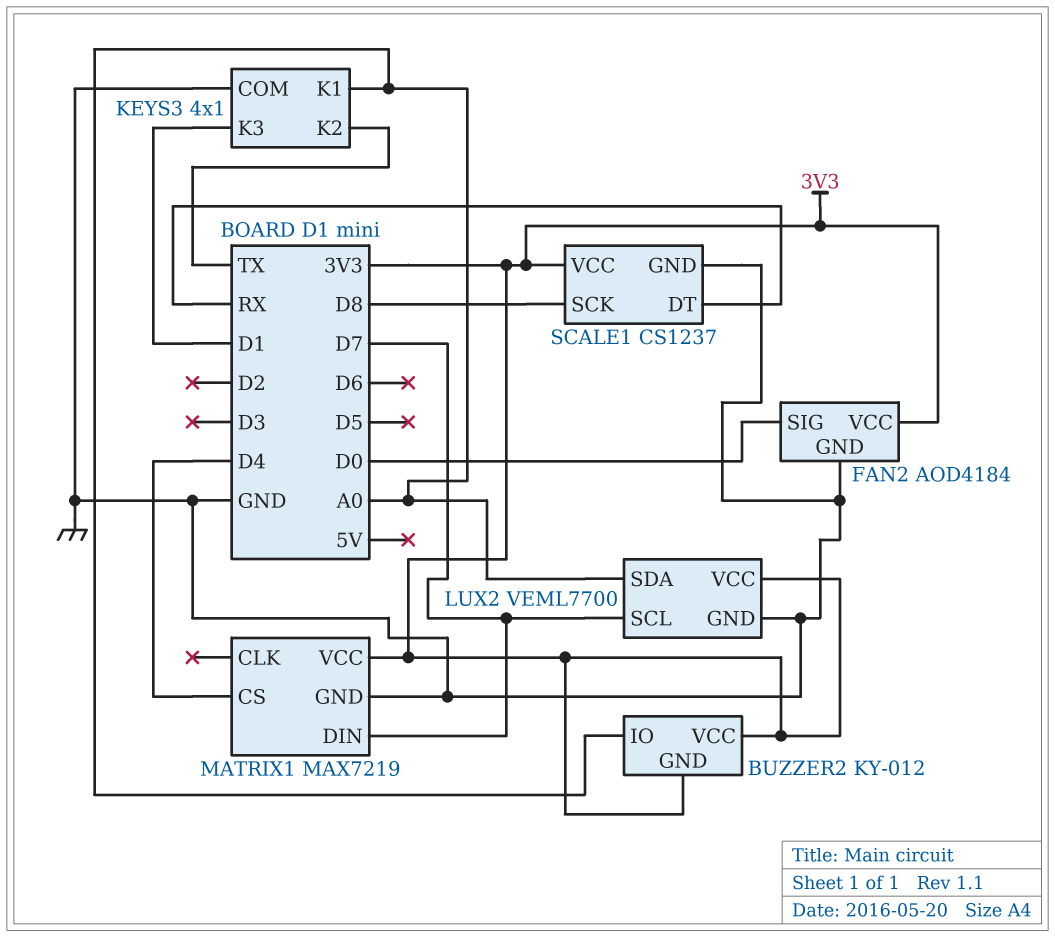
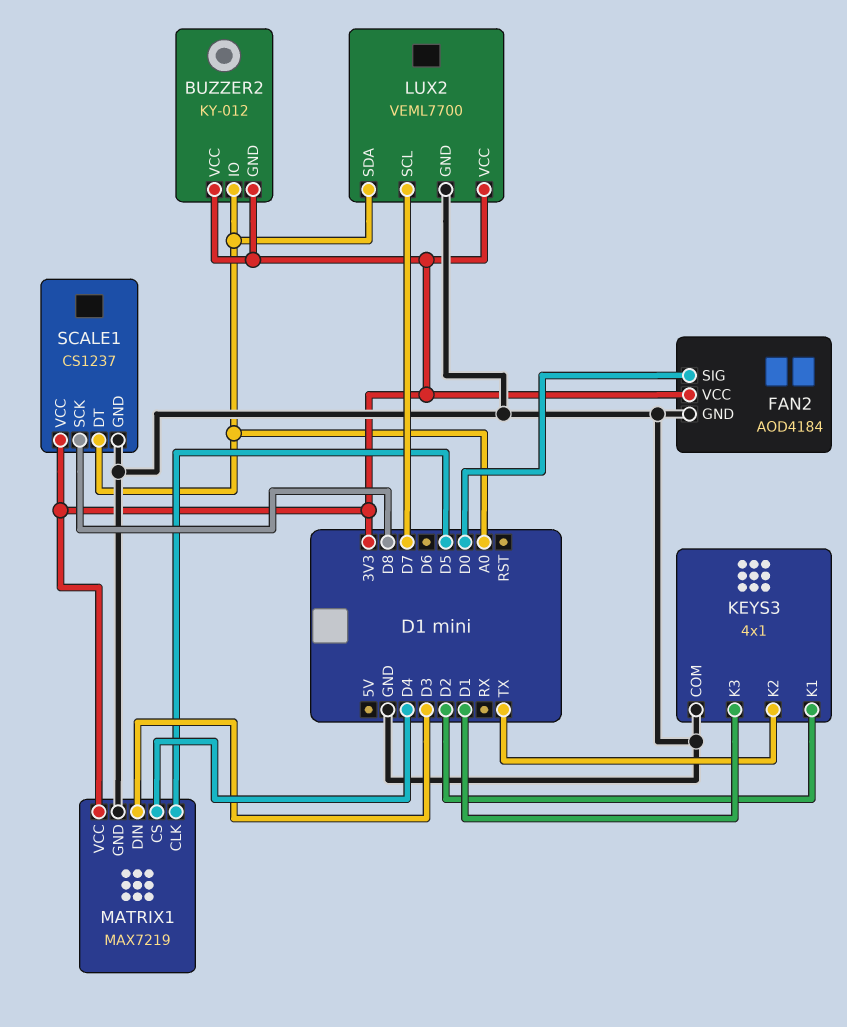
KEYS3 pin K1: A0 -> D2
MATRIX1 pin CLK: none -> D5
MATRIX1 pin DIN: D7 -> D3
SCALE1 pin DT: RX -> A0

